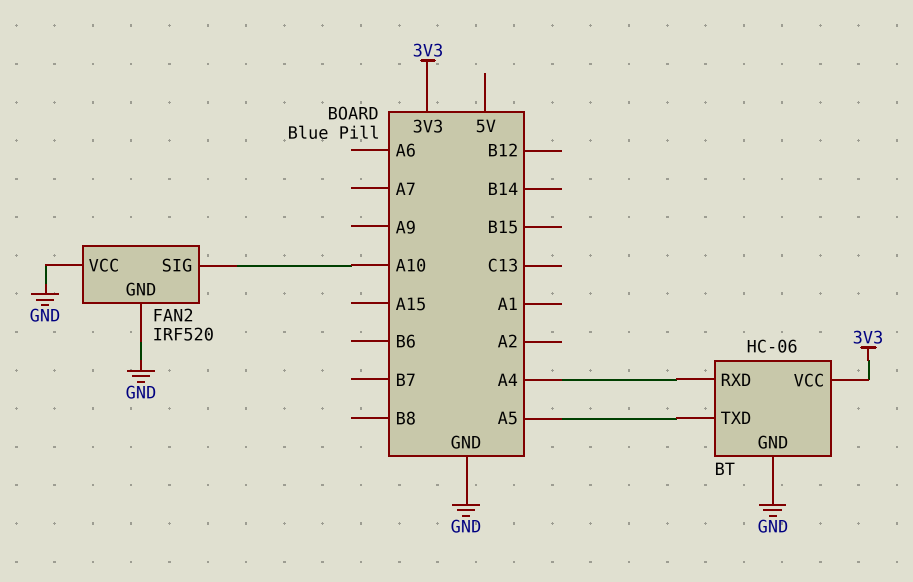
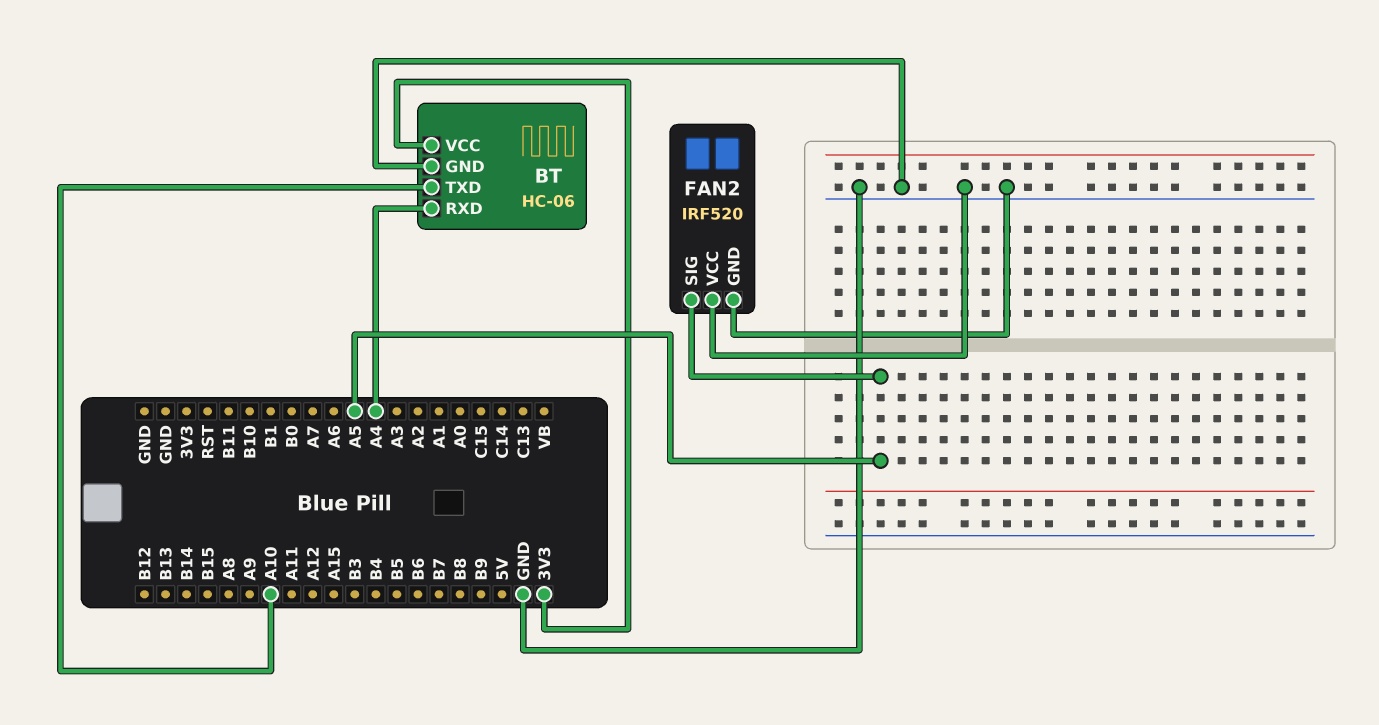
BT pin TXD: A5 -> A10
FAN2 pin SIG: A10 -> A5

